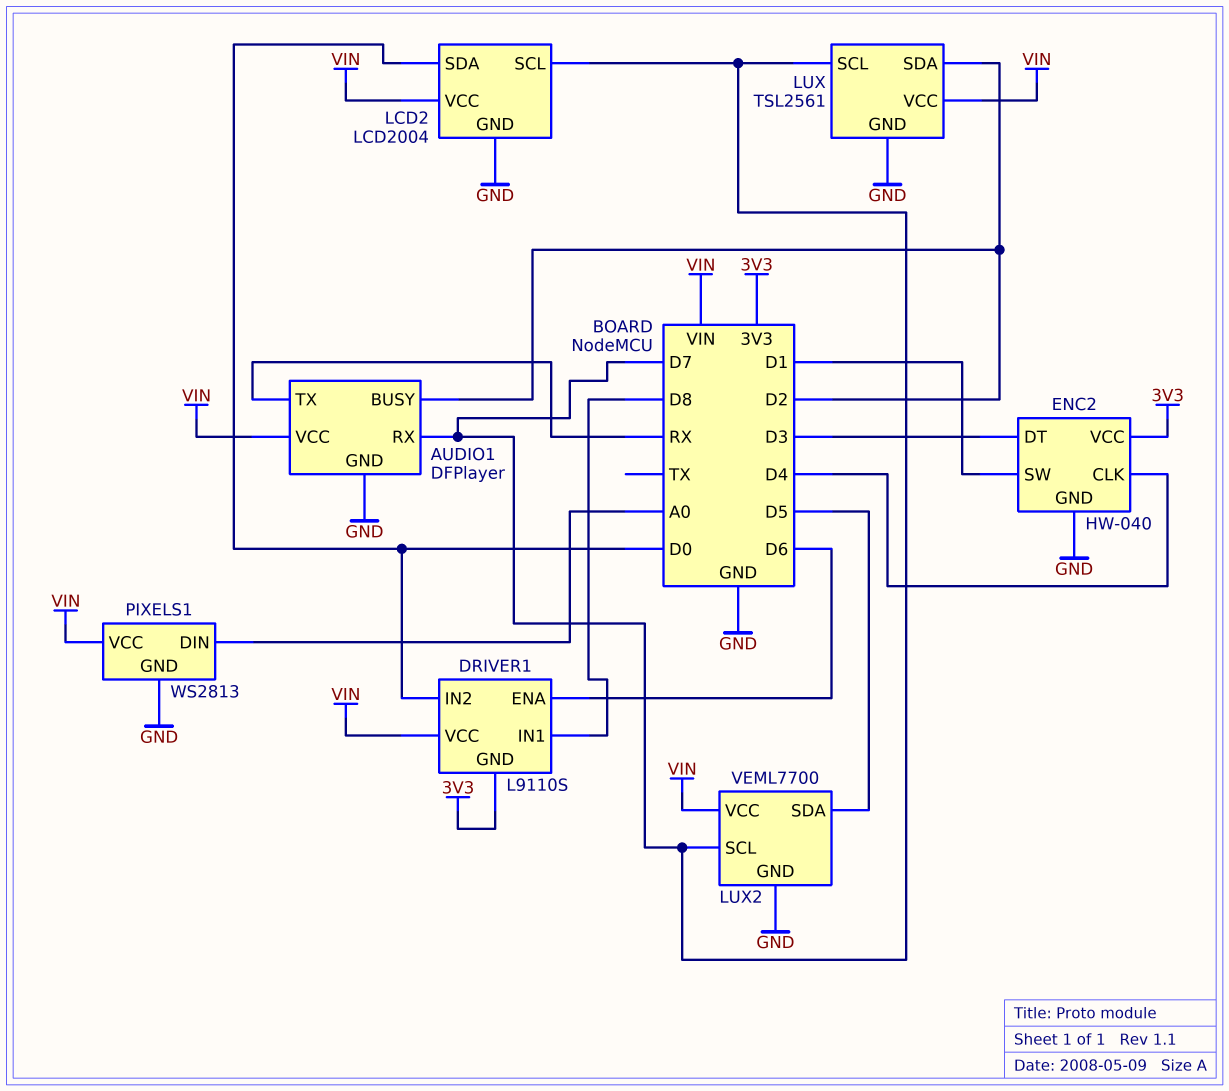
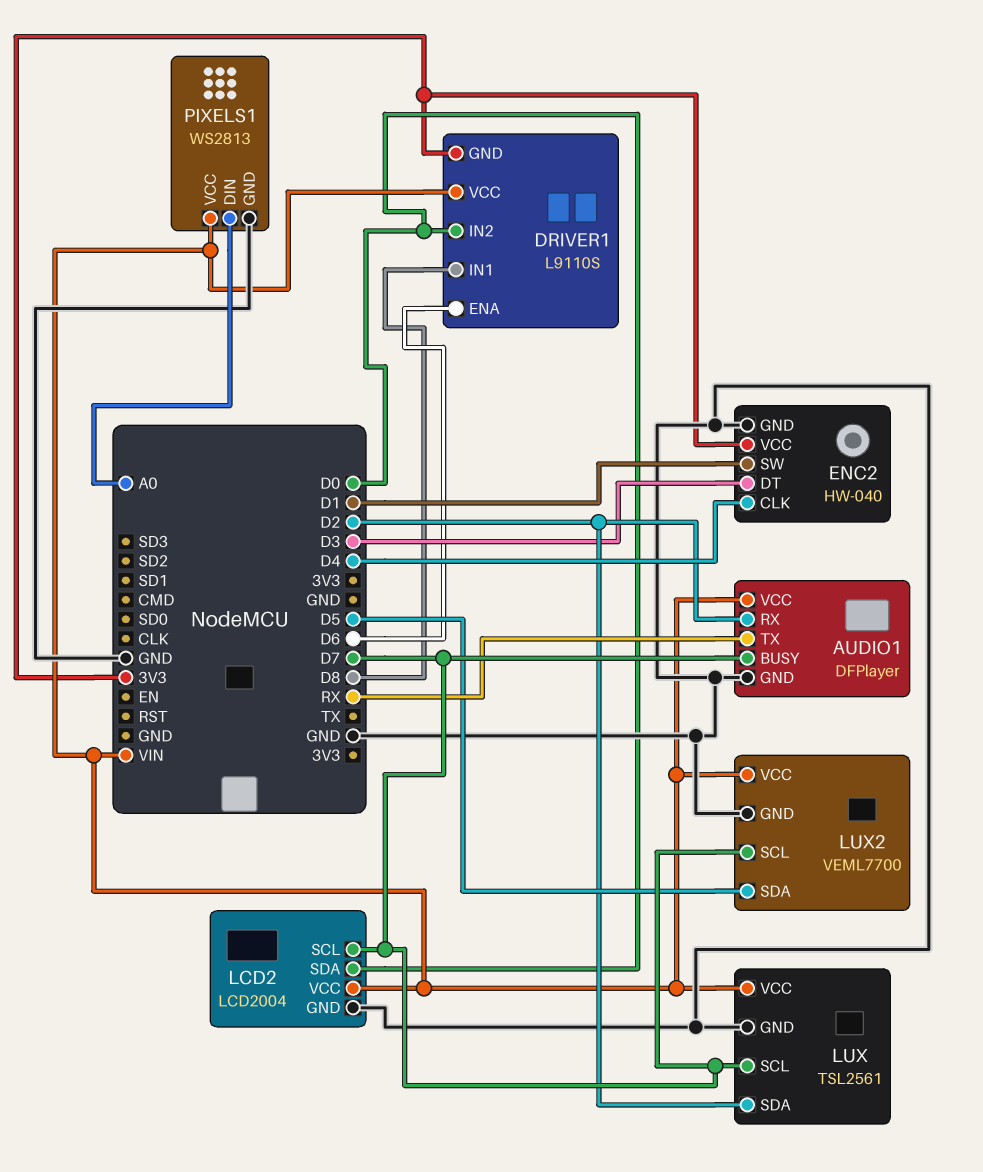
AUDIO1 pin BUSY: D2 -> D7
AUDIO1 pin RX: D7 -> D2

